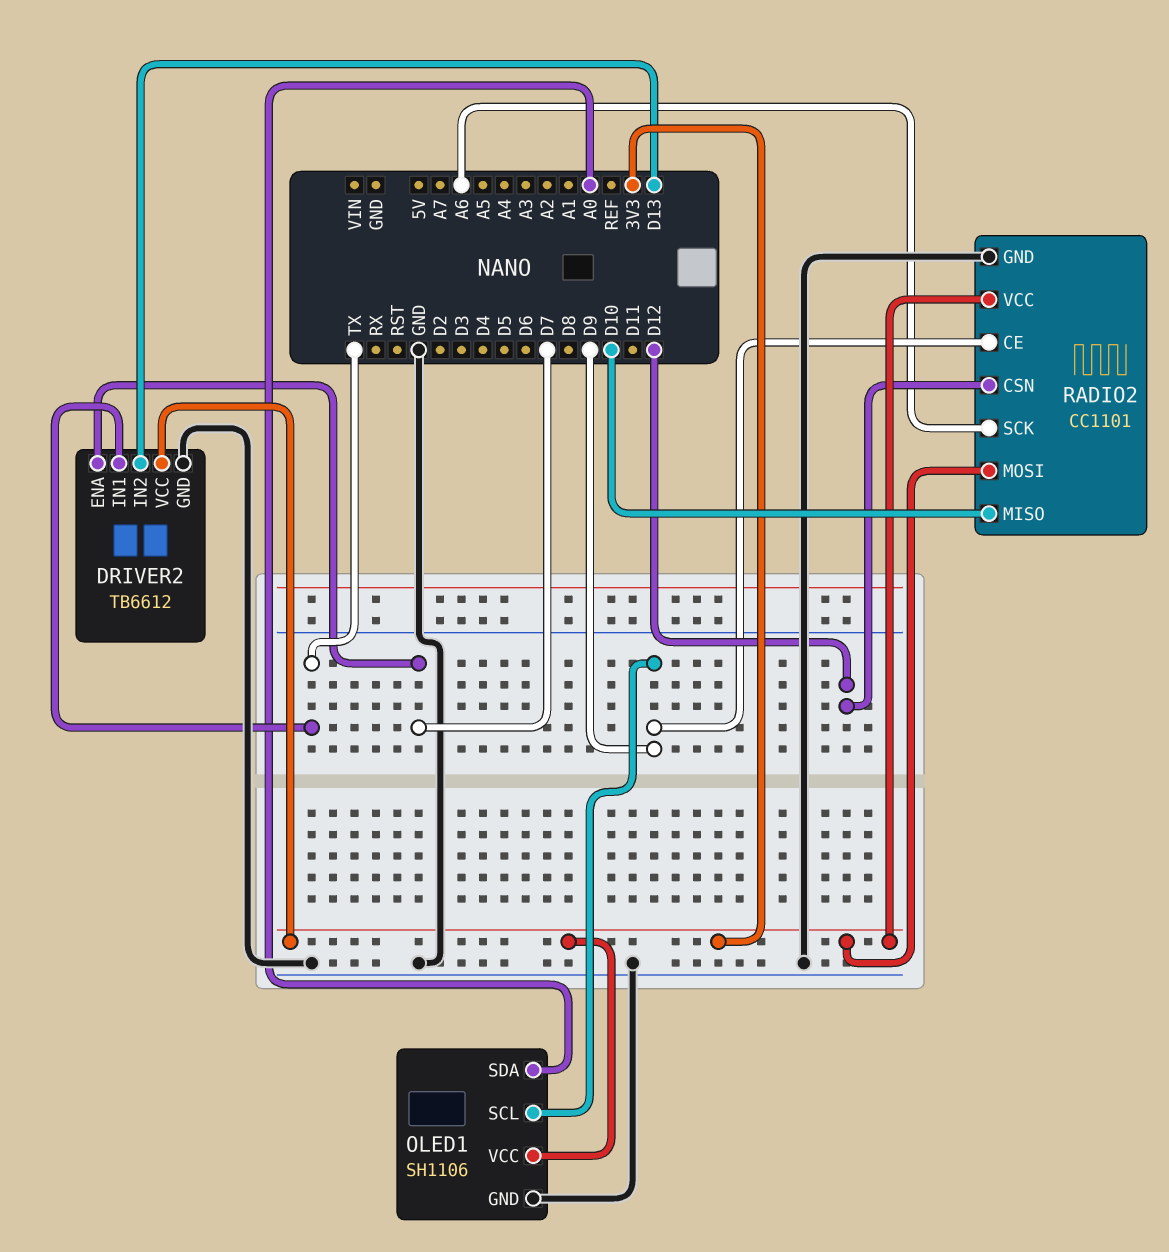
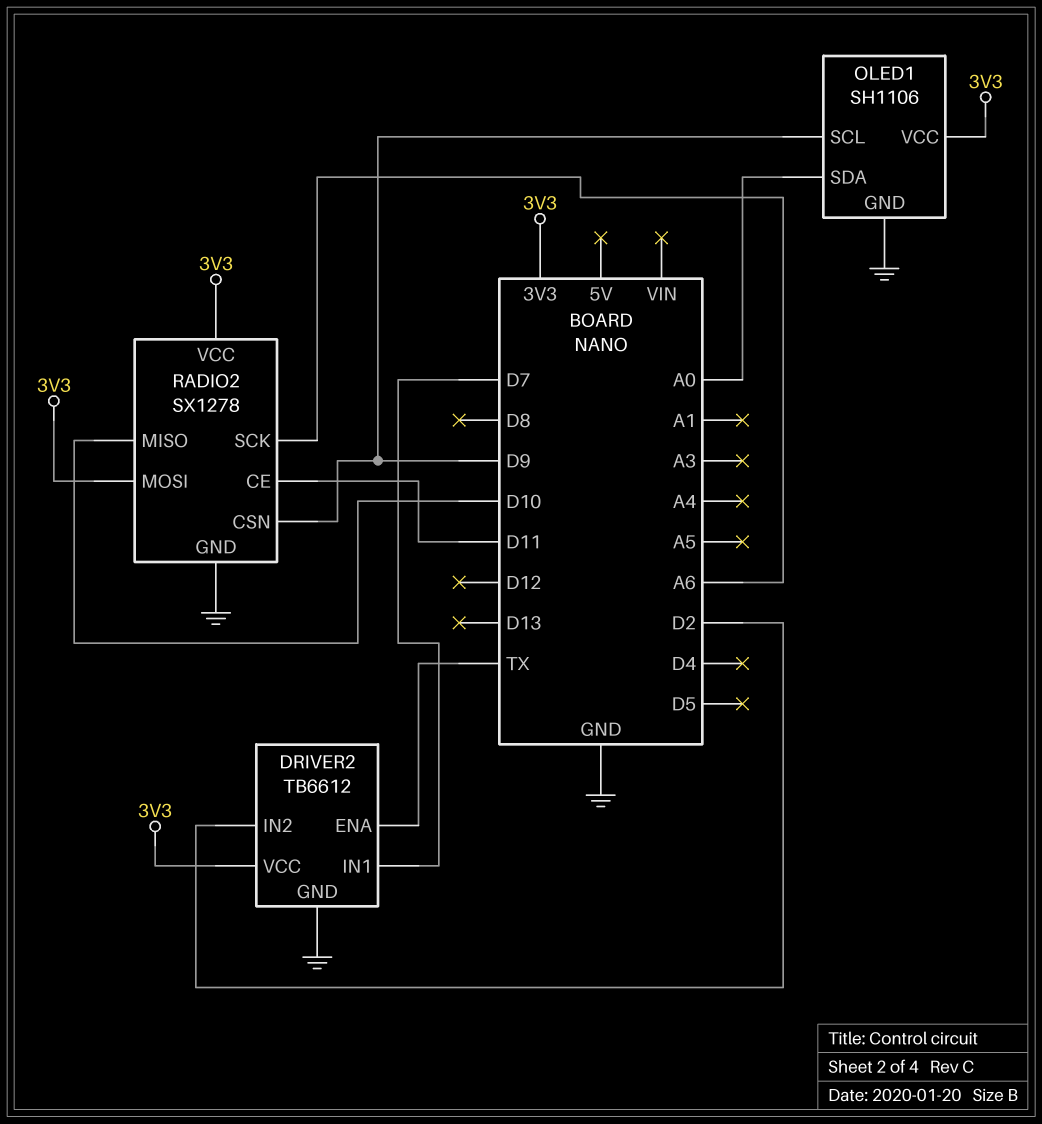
DRIVER2 pin ENA: D7 -> TX
DRIVER2 pin IN1: TX -> D7
DRIVER2 pin IN2: D13 -> D2
RADIO2: CC1101 -> SX1278
RADIO2 pin CE: D9 -> D11
RADIO2 pin CSN: D12 -> D9

